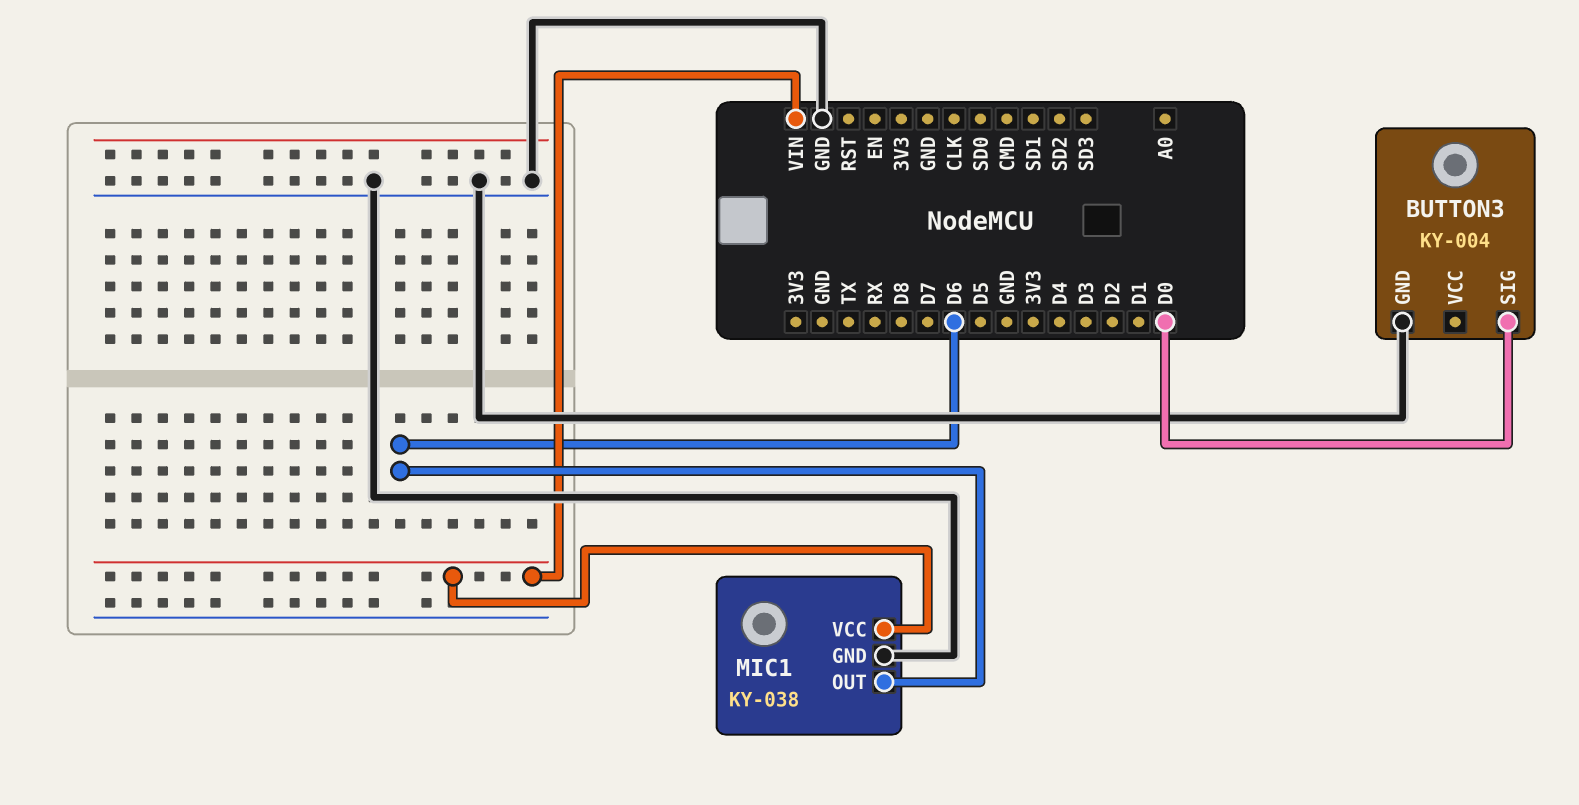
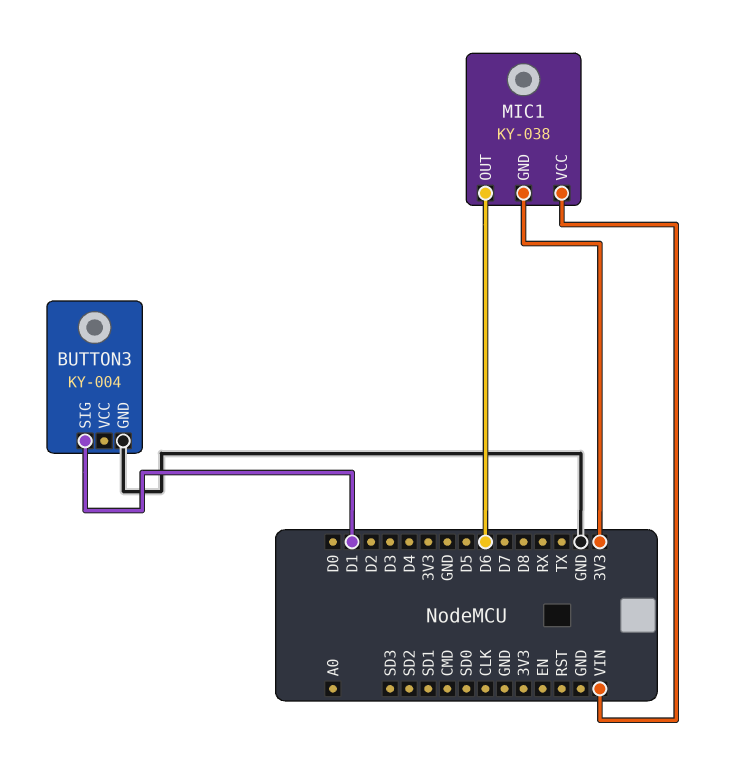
BUTTON3 pin SIG: D0 -> D1
MIC1 pin GND: GND -> 3V3

